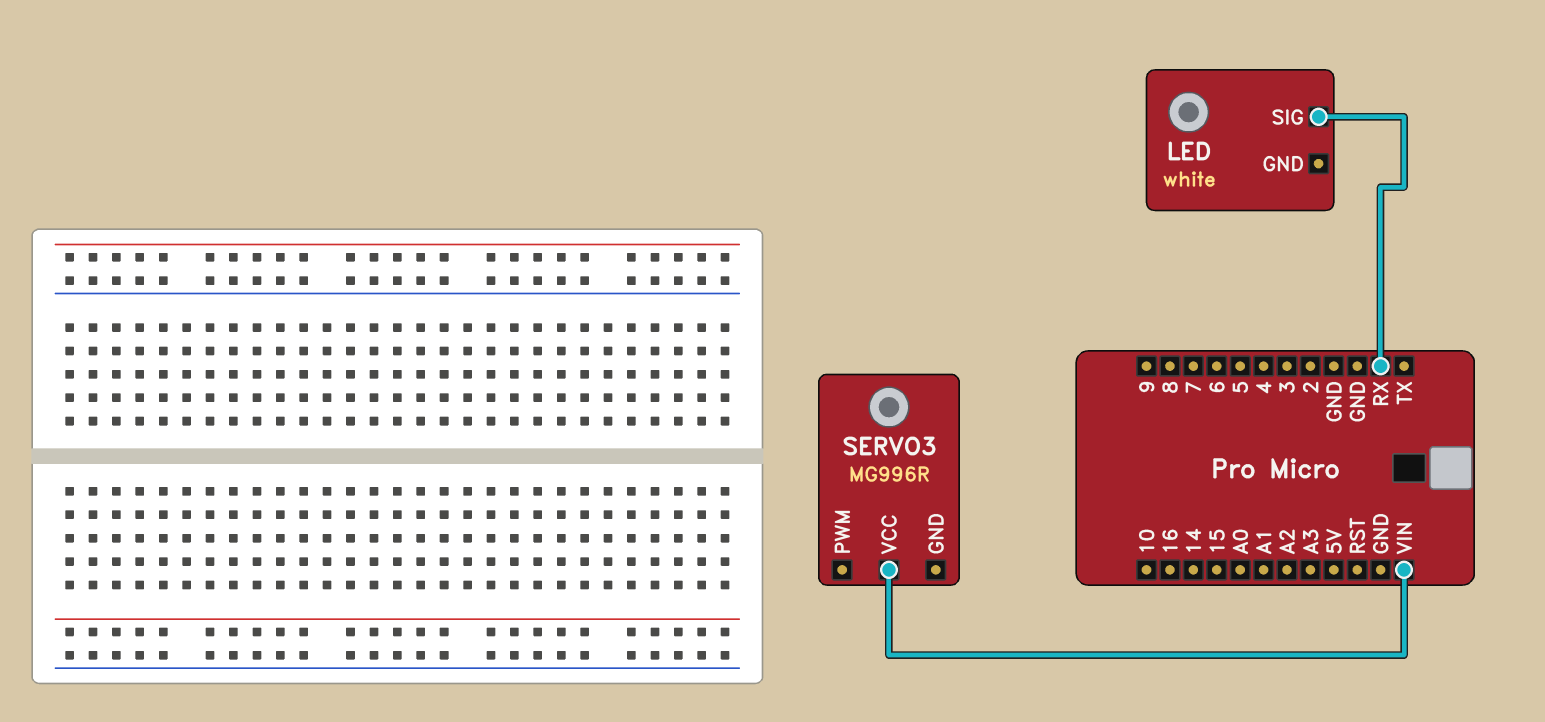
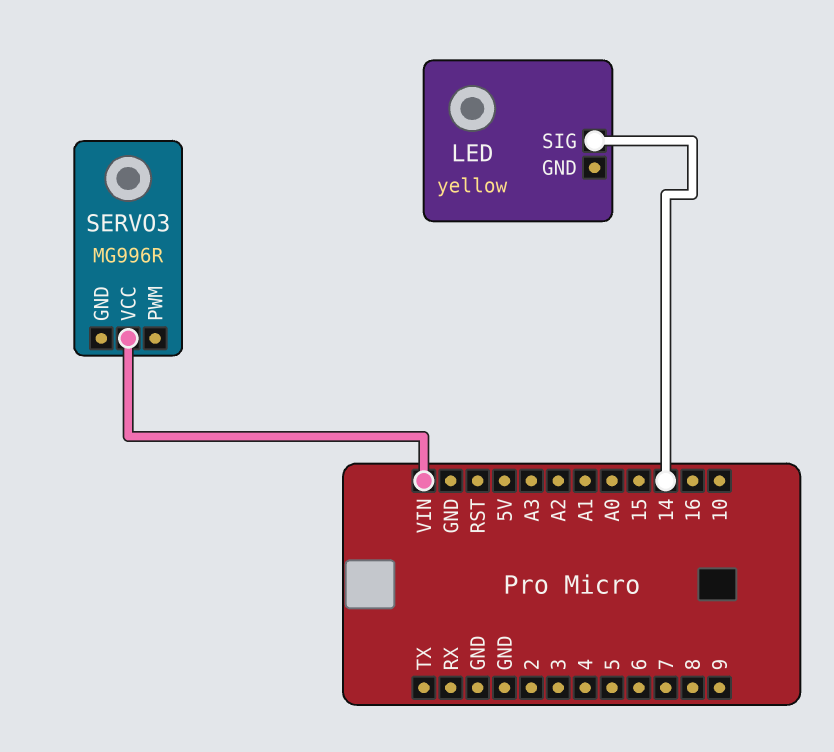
LED: white -> yellow
LED pin SIG: RX -> 14

